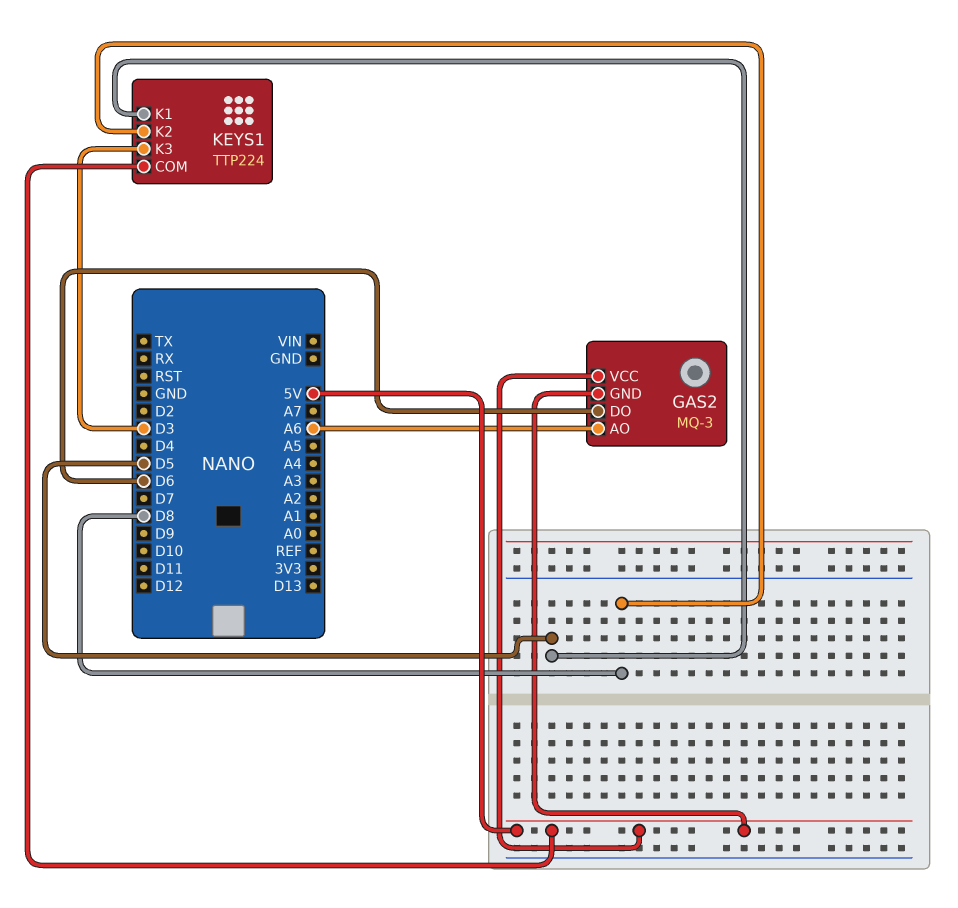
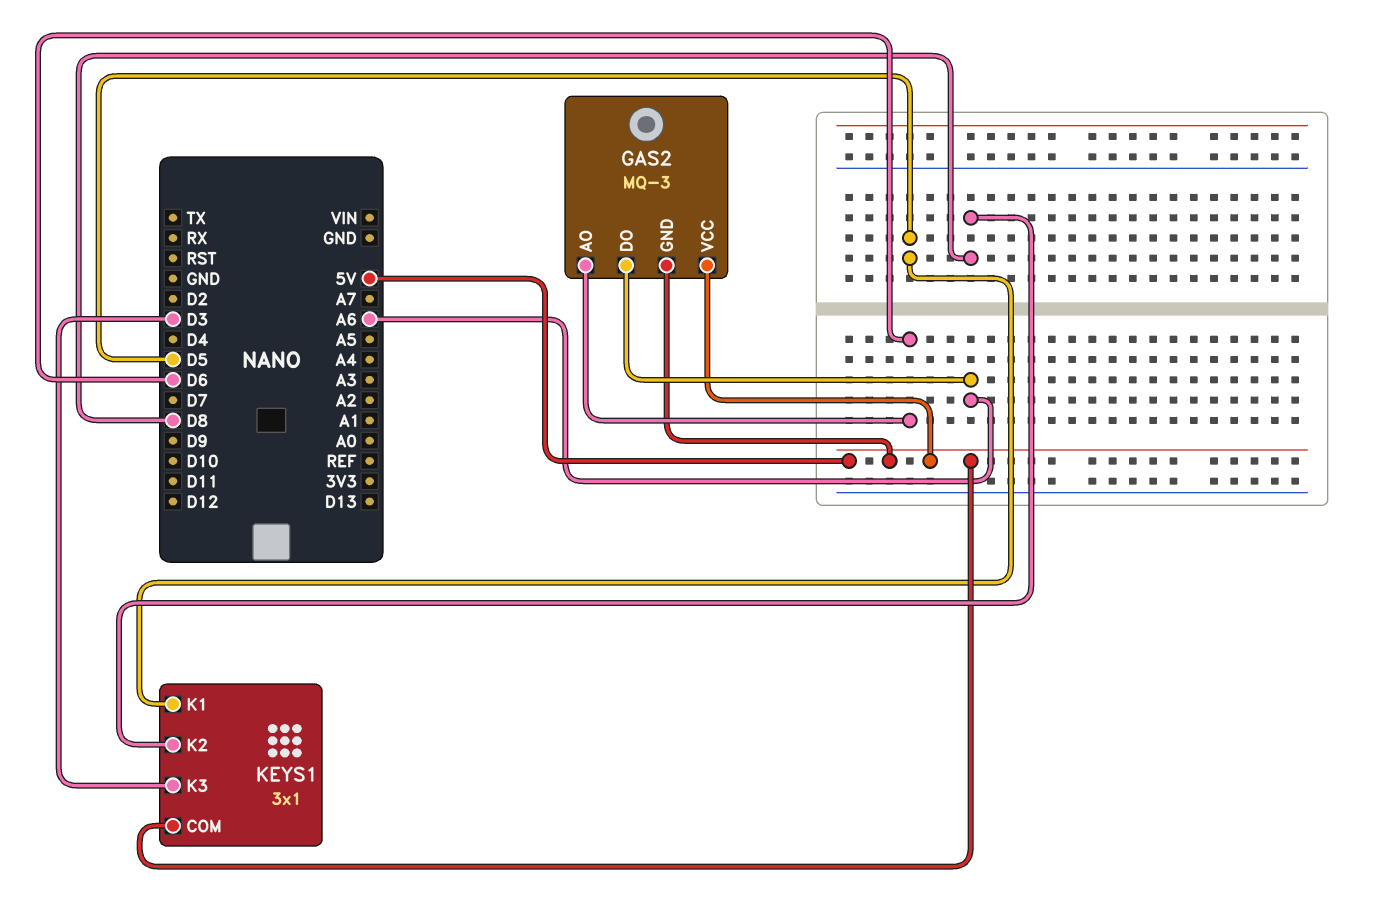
GAS2 pin AO: A6 -> D6
GAS2 pin DO: D6 -> A6
KEYS1: TTP224 -> 3x1

